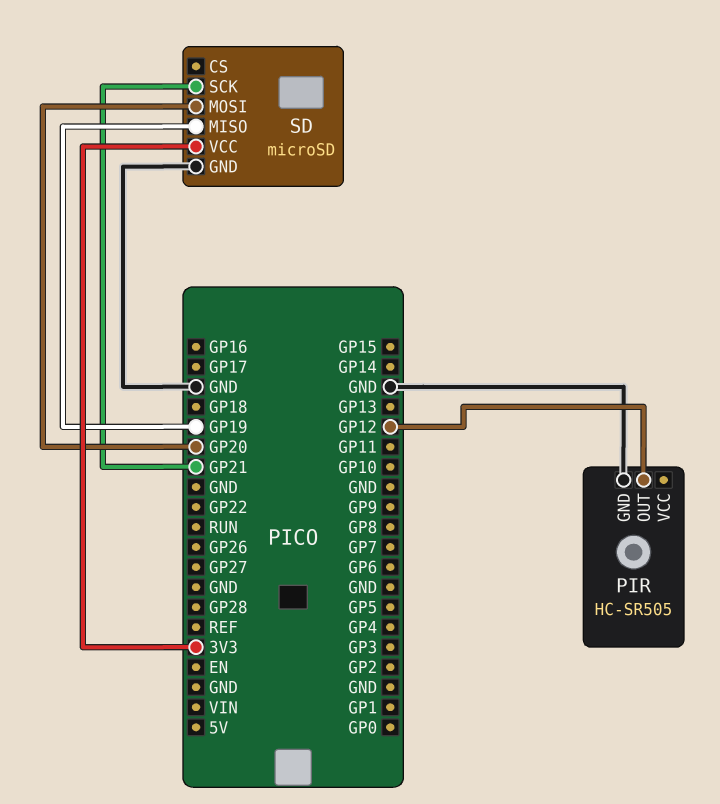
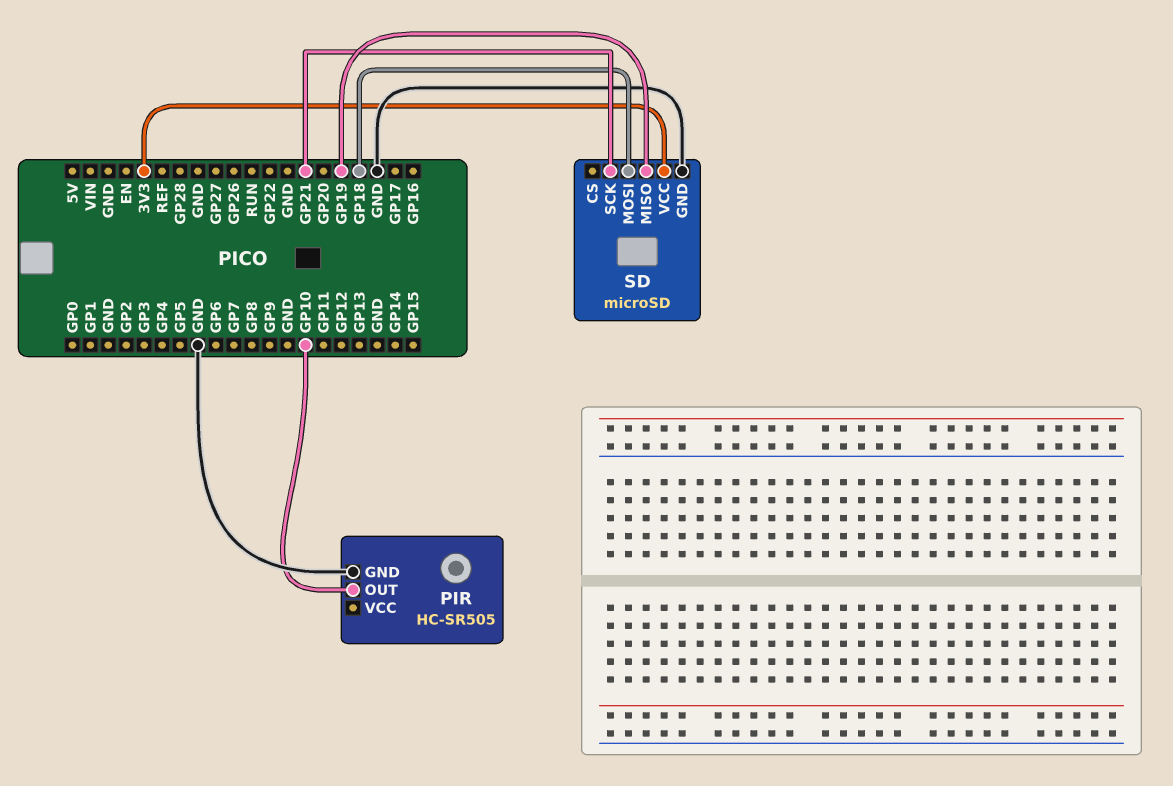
PIR pin OUT: GP12 -> GP10
SD pin MOSI: GP20 -> GP18

